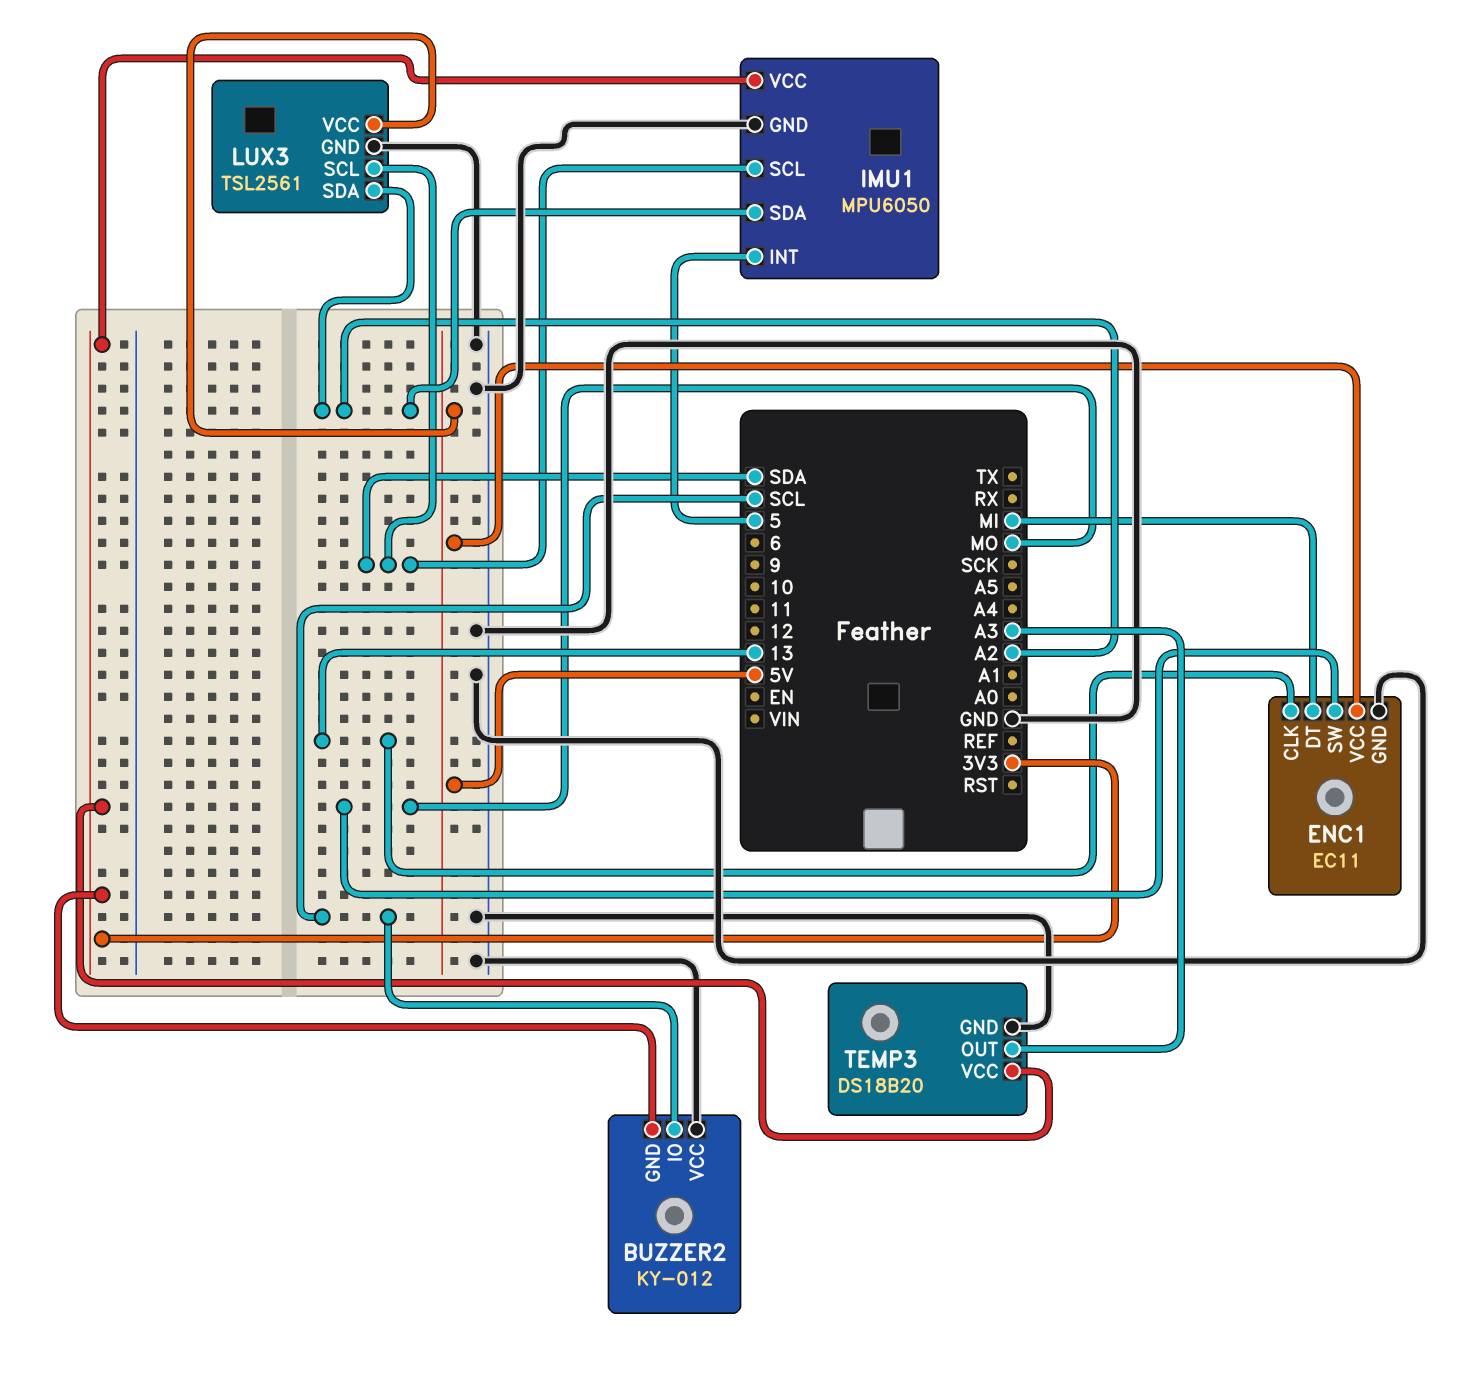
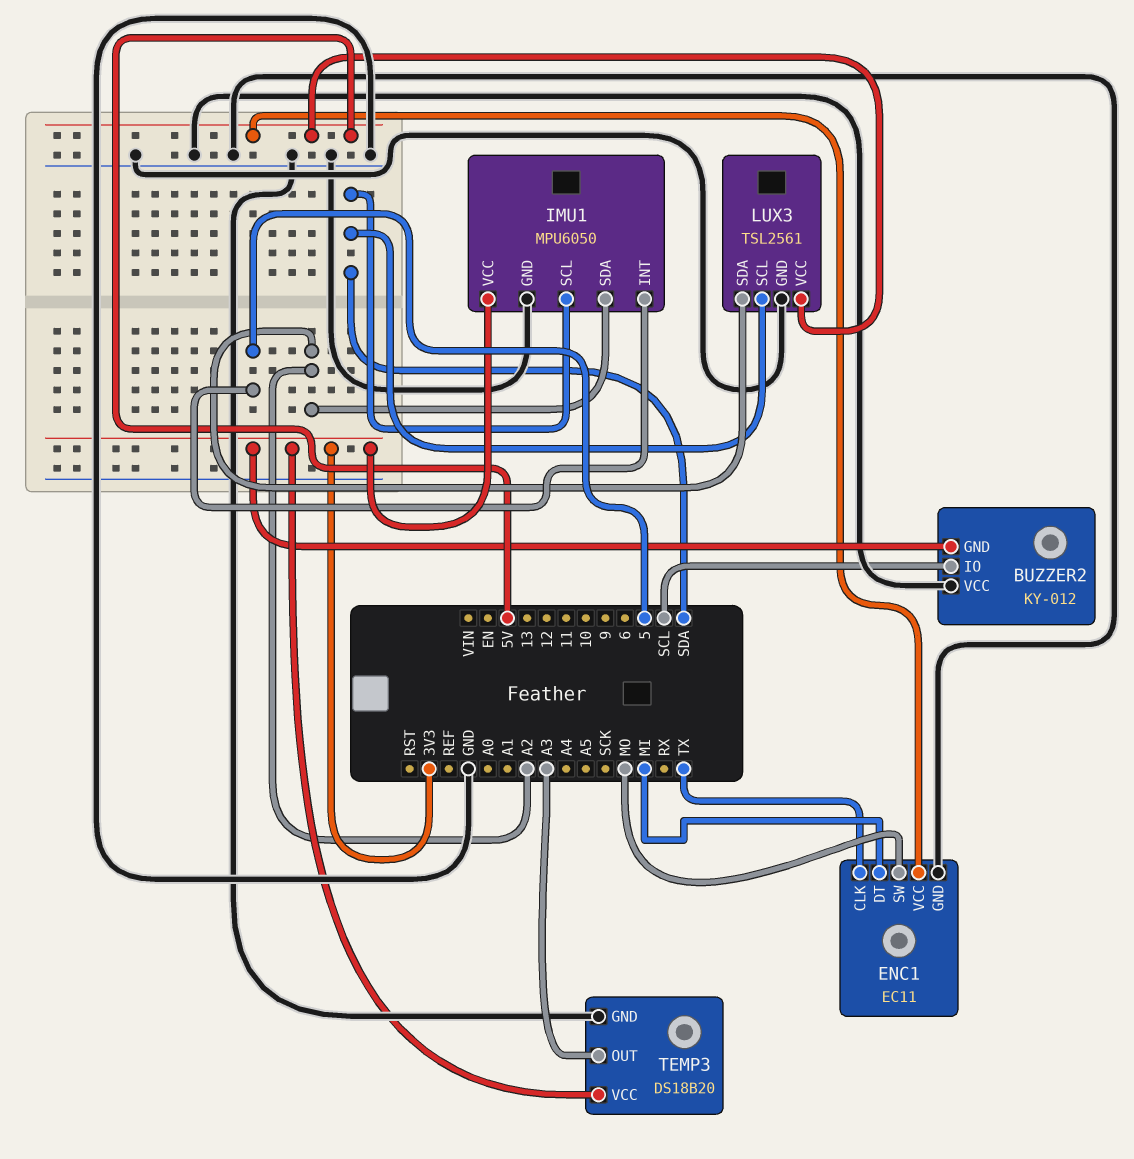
ENC1 pin CLK: 13 -> TX

